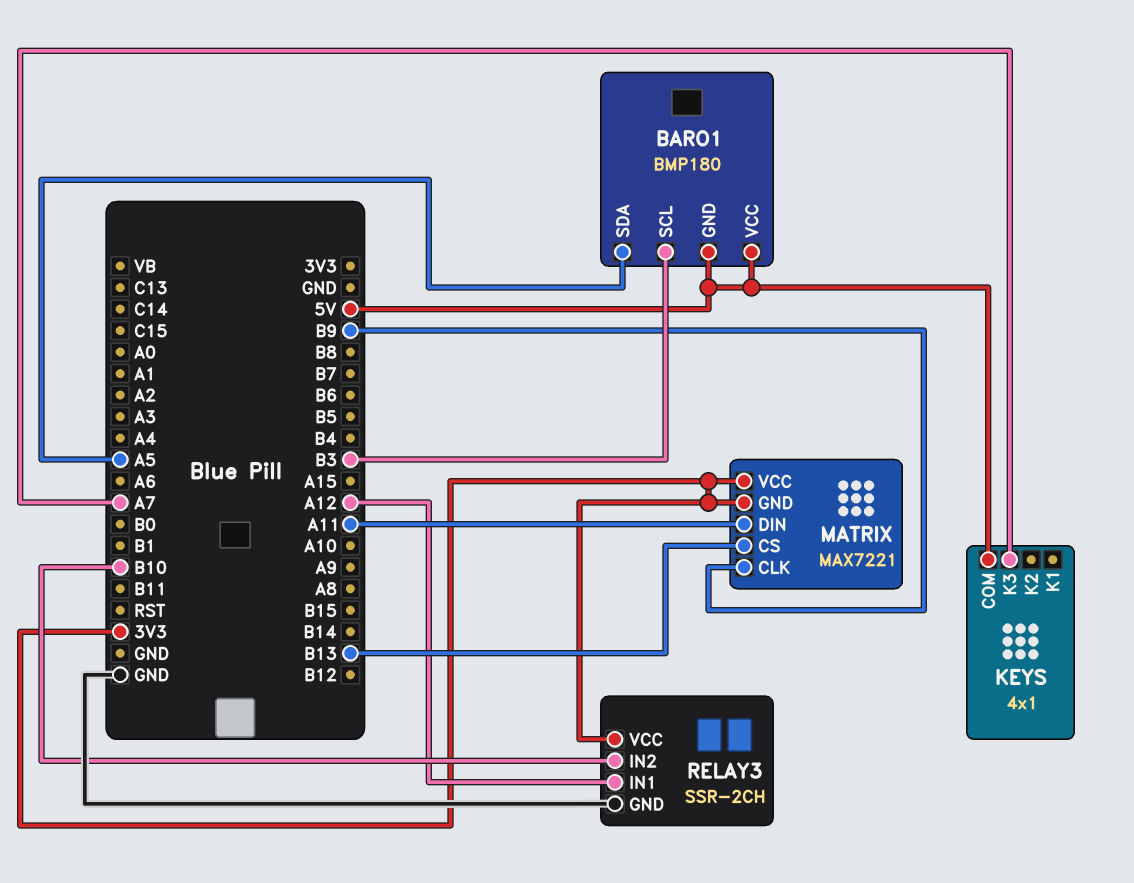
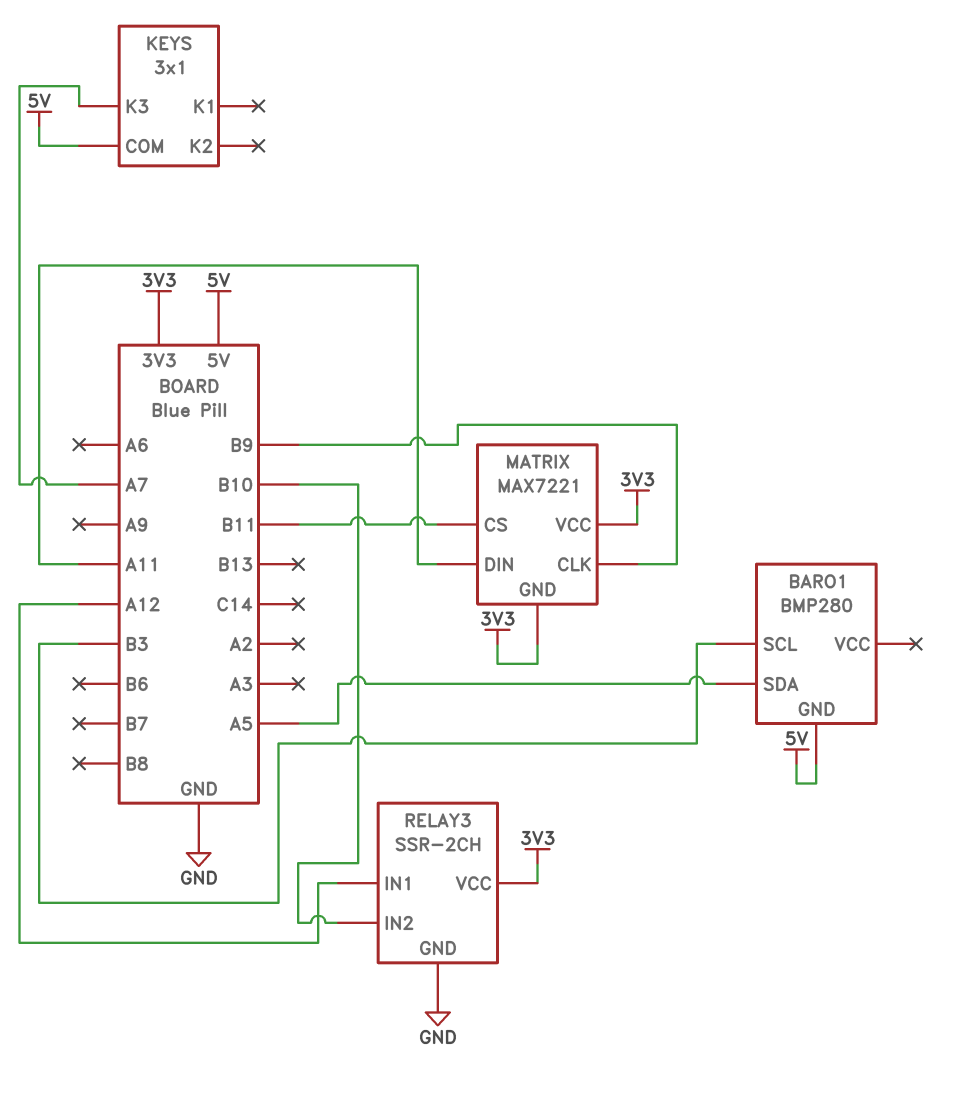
BARO1: BMP180 -> BMP280
BARO1 pin VCC: 5V -> none
KEYS: 4x1 -> 3x1
MATRIX pin CS: B13 -> B11

